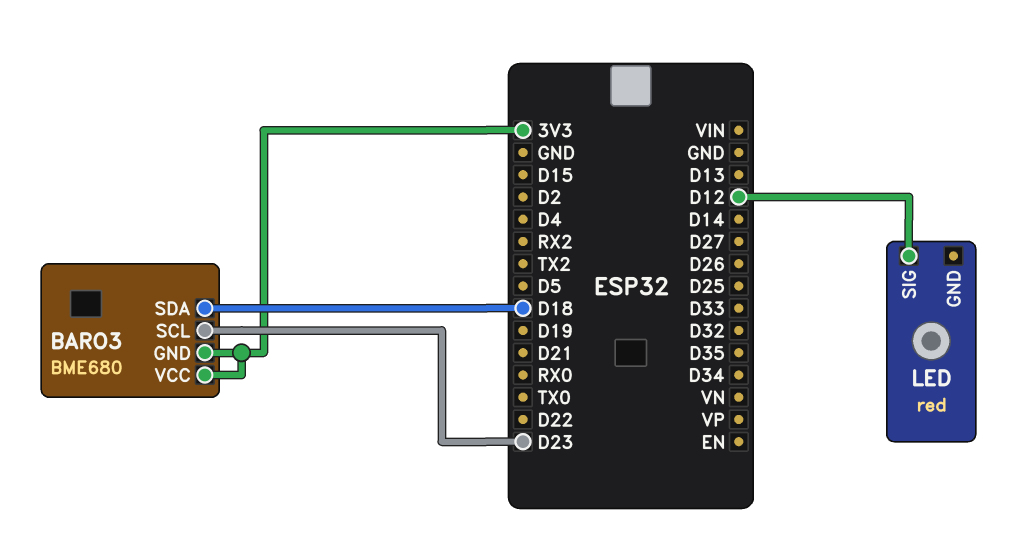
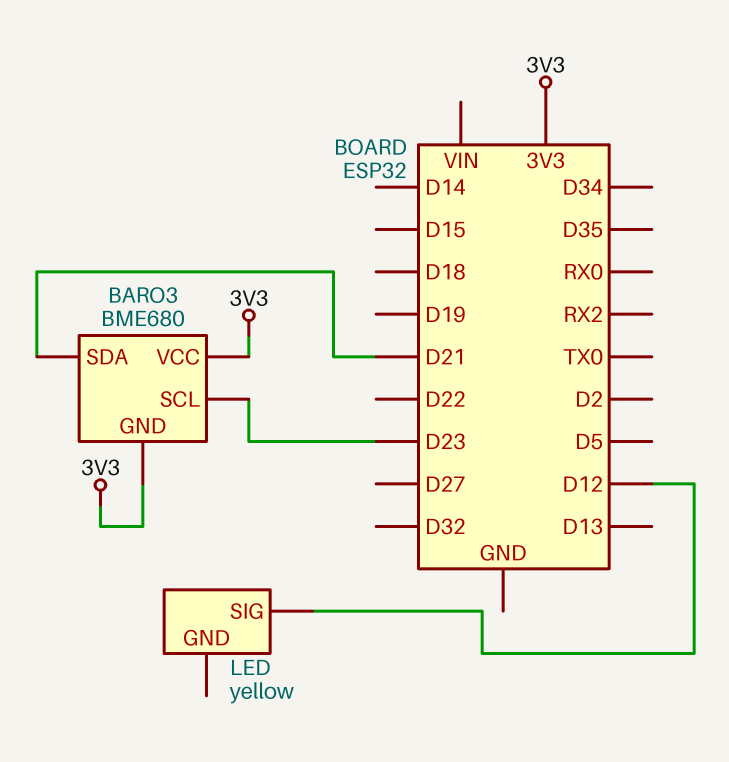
BARO3 pin SDA: D18 -> D21
LED: red -> yellow

